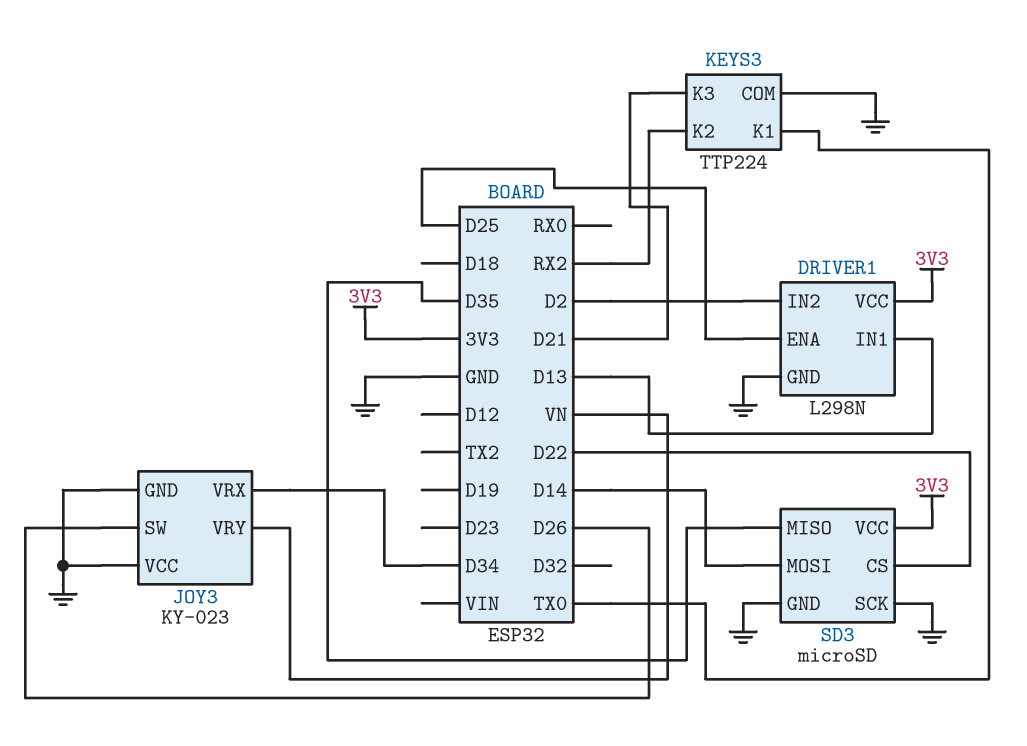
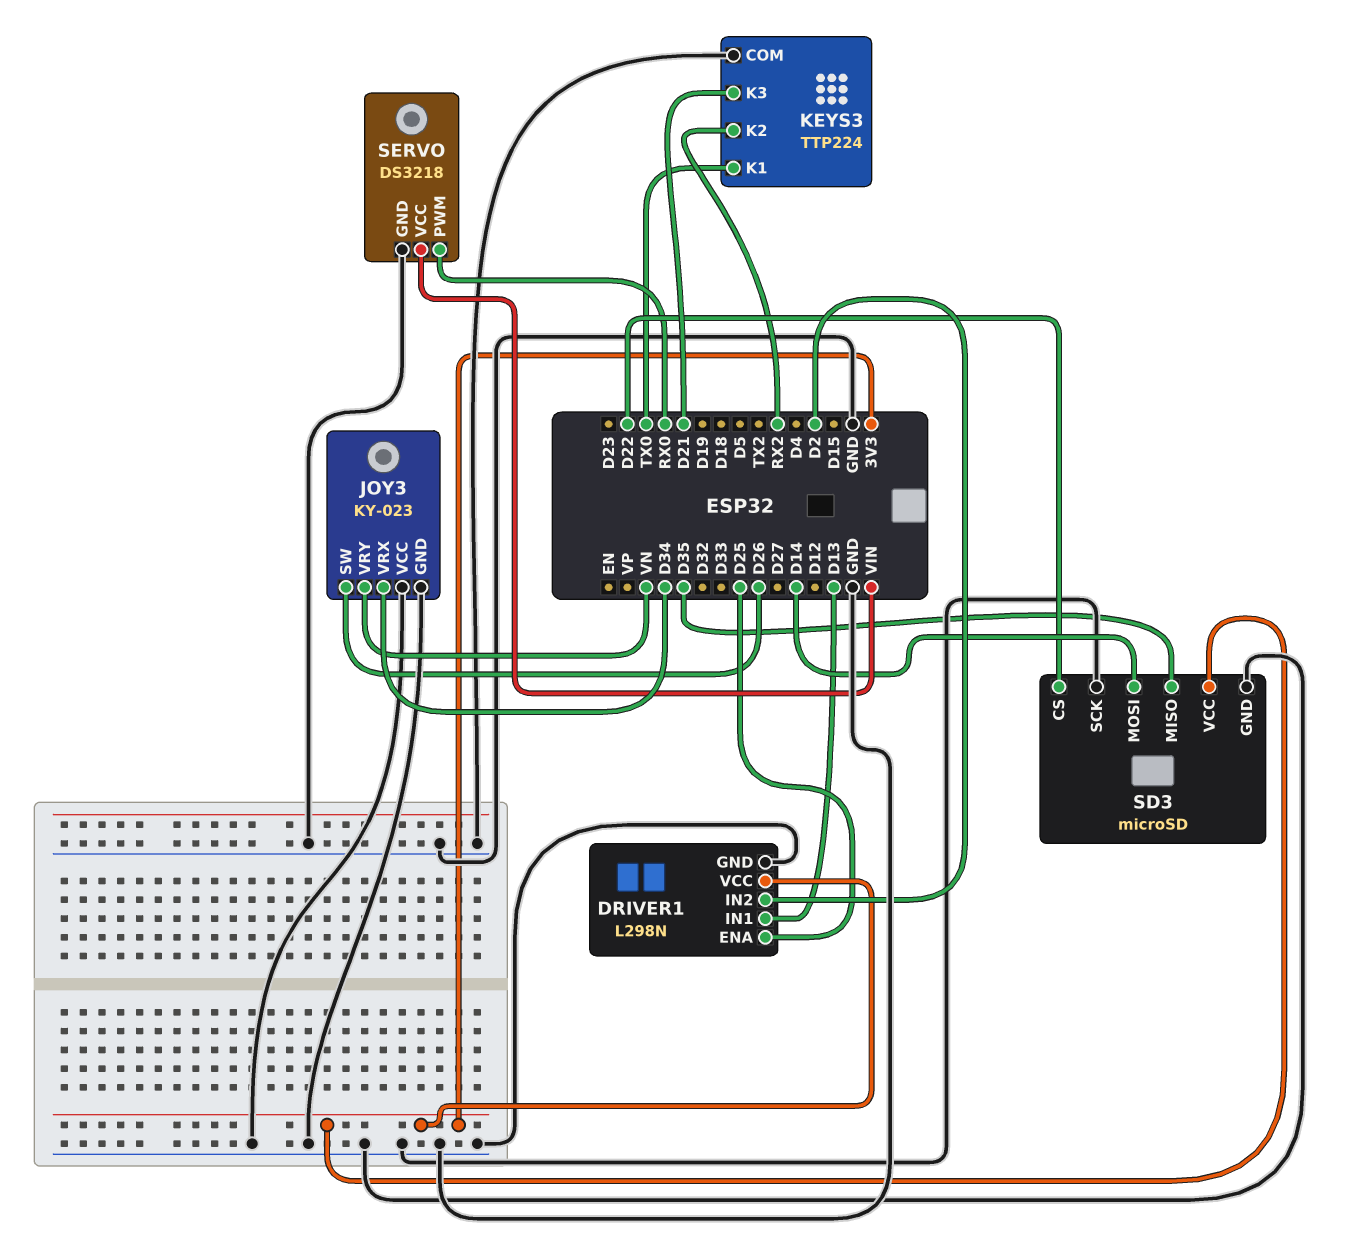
SERVO: none -> DS3218
SERVO pin GND: none -> GND
SERVO pin PWM: none -> RX0
SERVO pin VCC: none -> VIN

